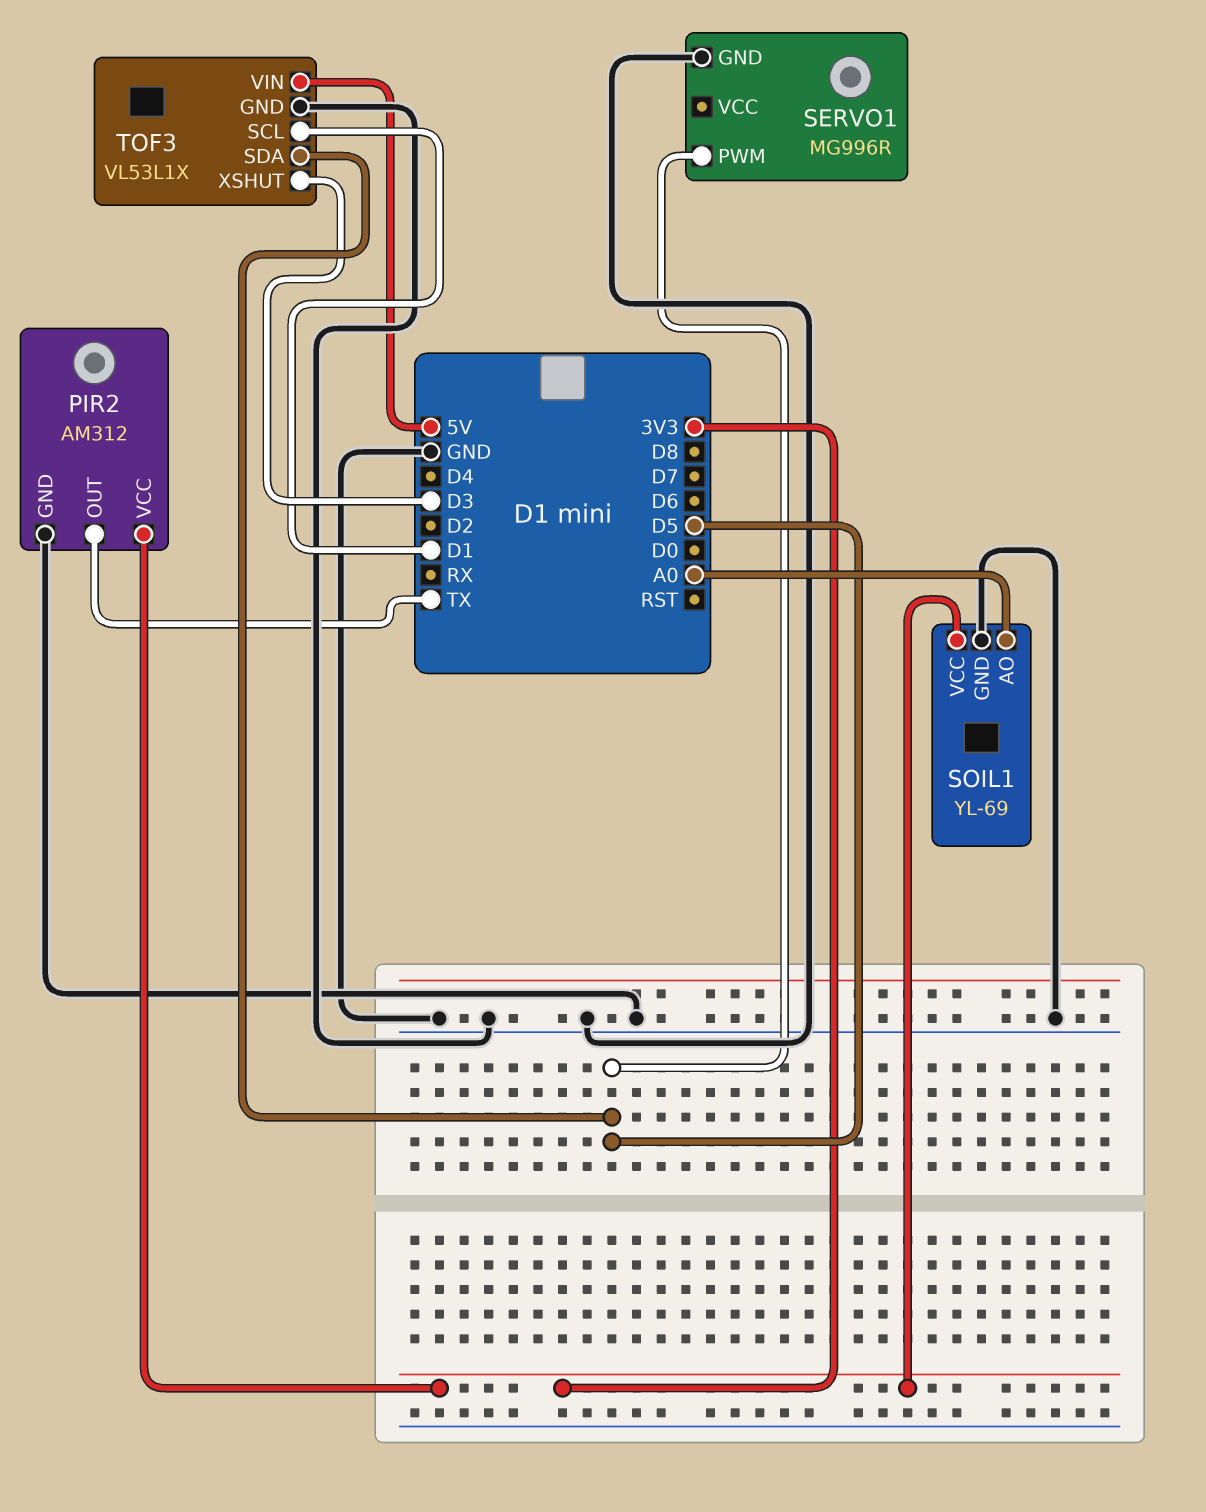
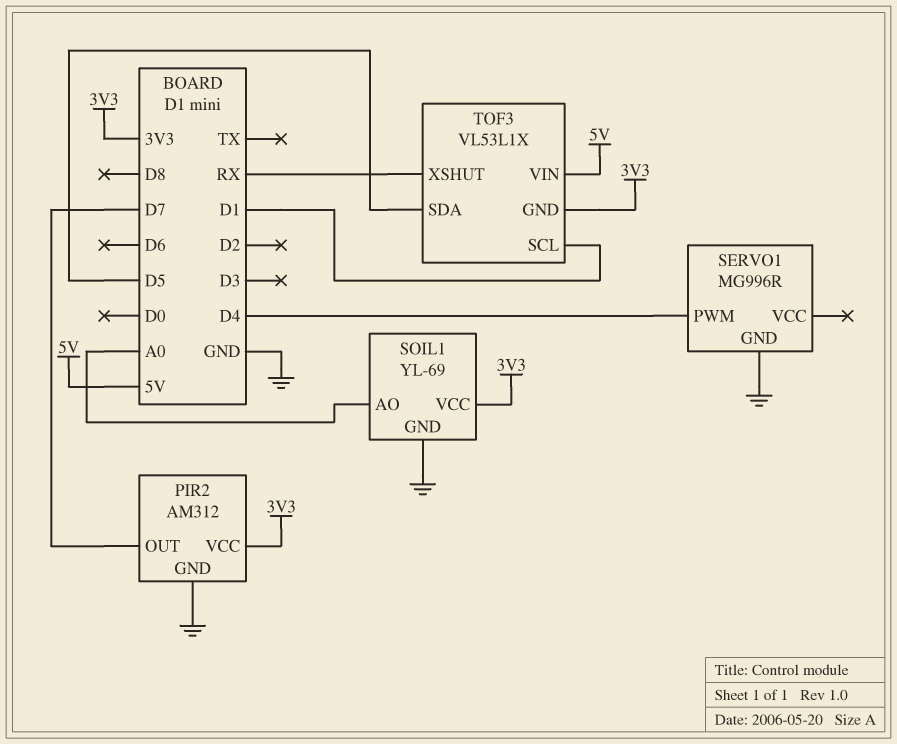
PIR2 pin OUT: TX -> D7
SERVO1 pin PWM: D5 -> D4
TOF3 pin GND: GND -> 3V3
TOF3 pin XSHUT: D3 -> RX

